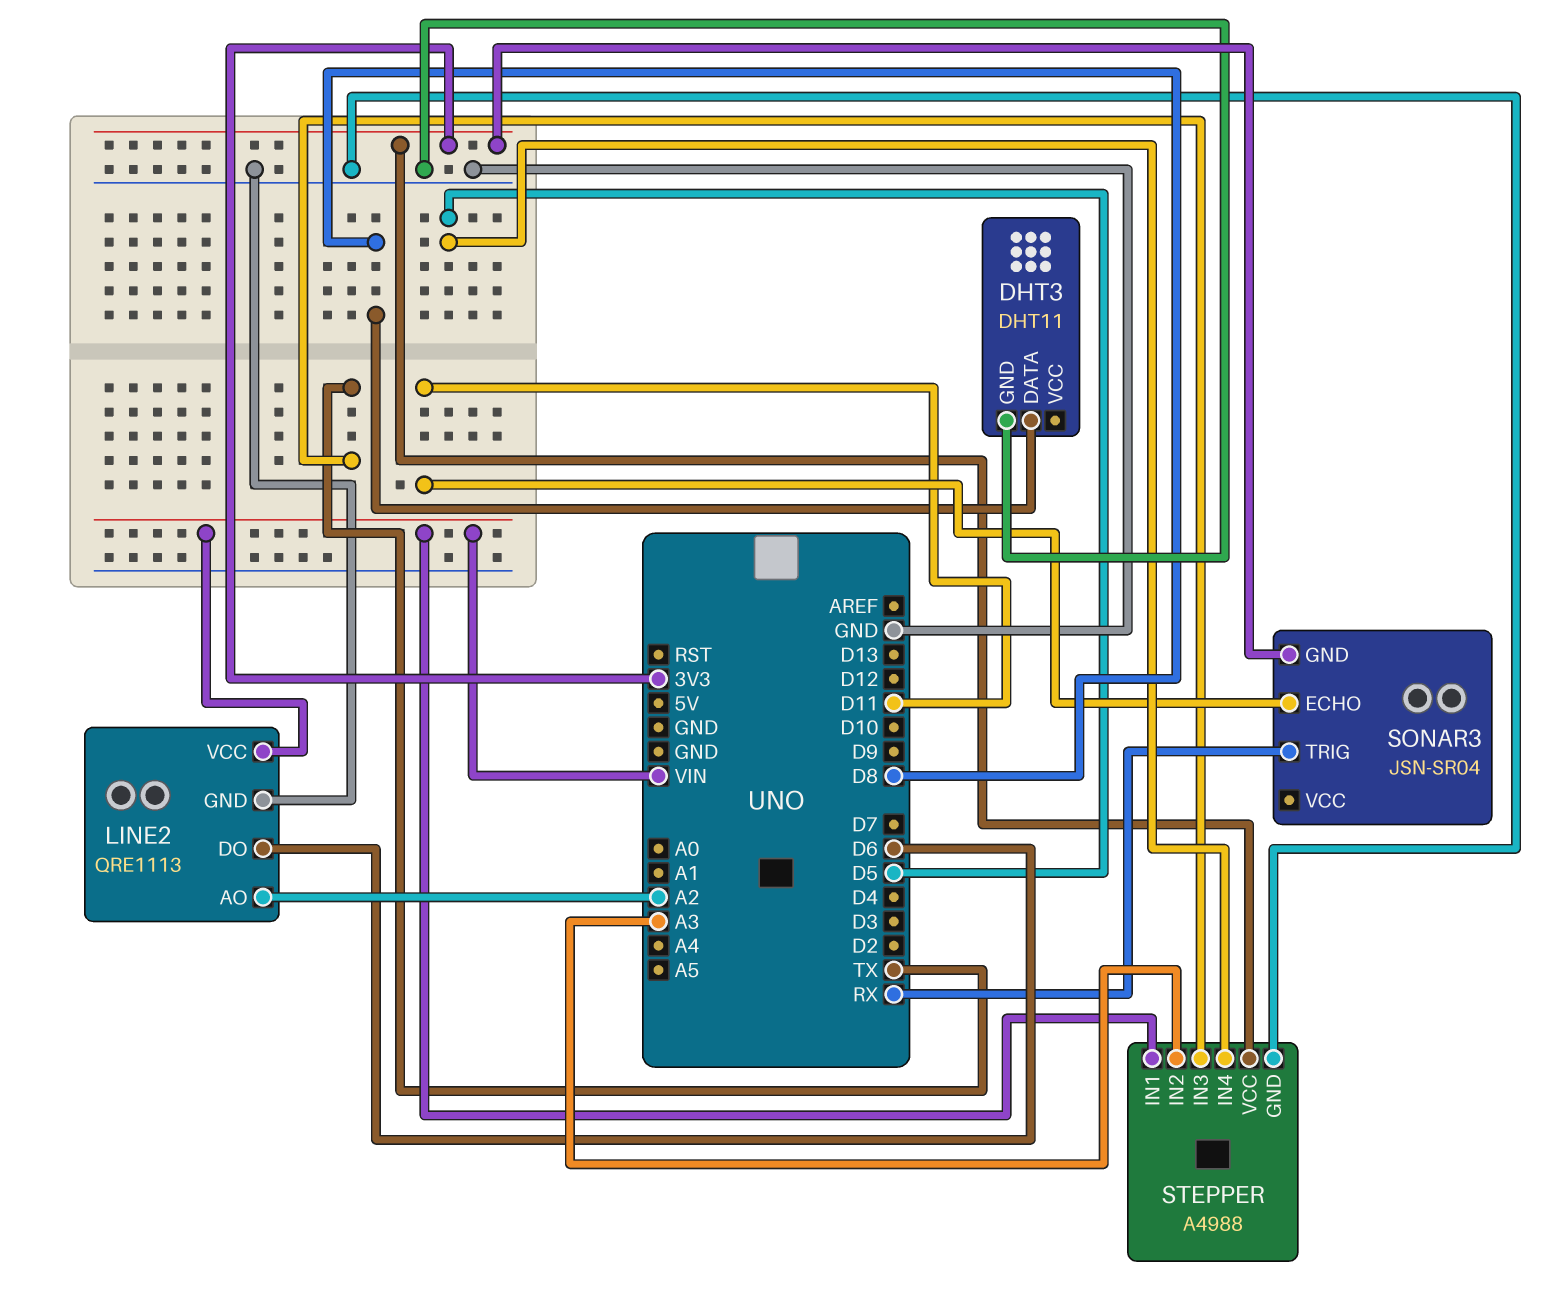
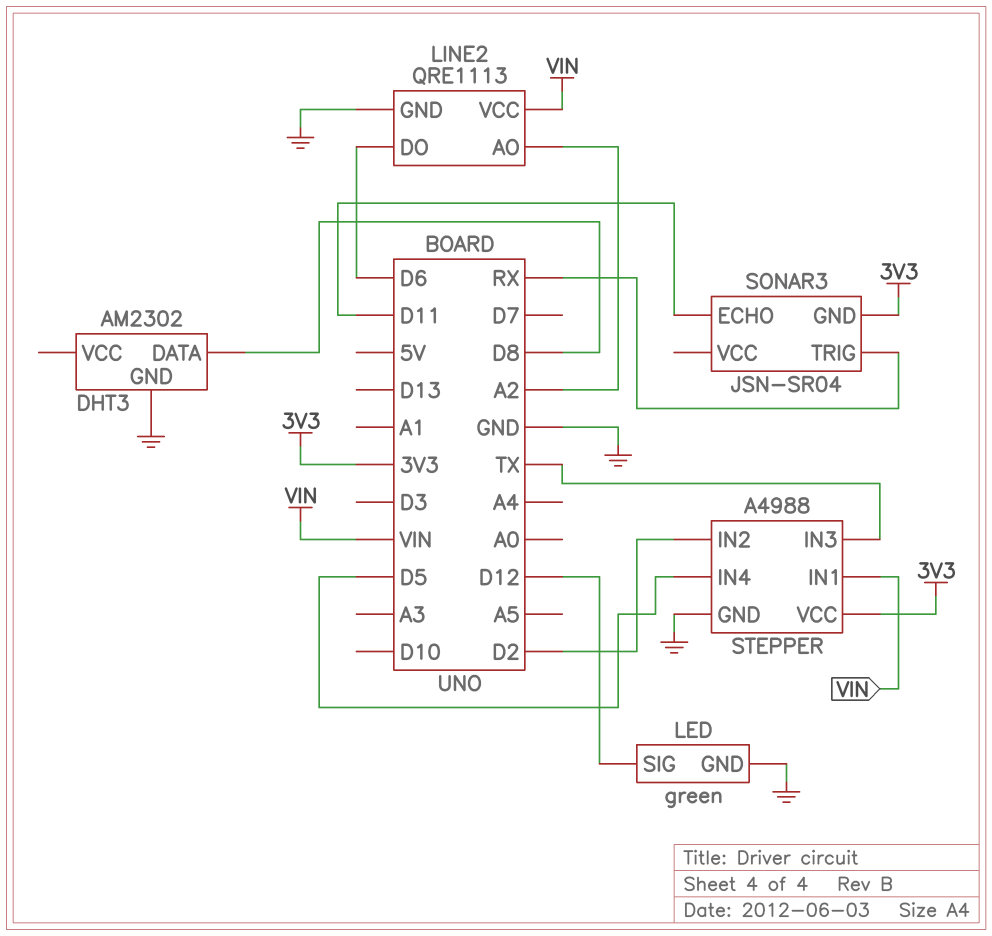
DHT3: DHT11 -> AM2302
LED: none -> green
LED pin GND: none -> GND
LED pin SIG: none -> D12
STEPPER pin IN2: A3 -> D2

